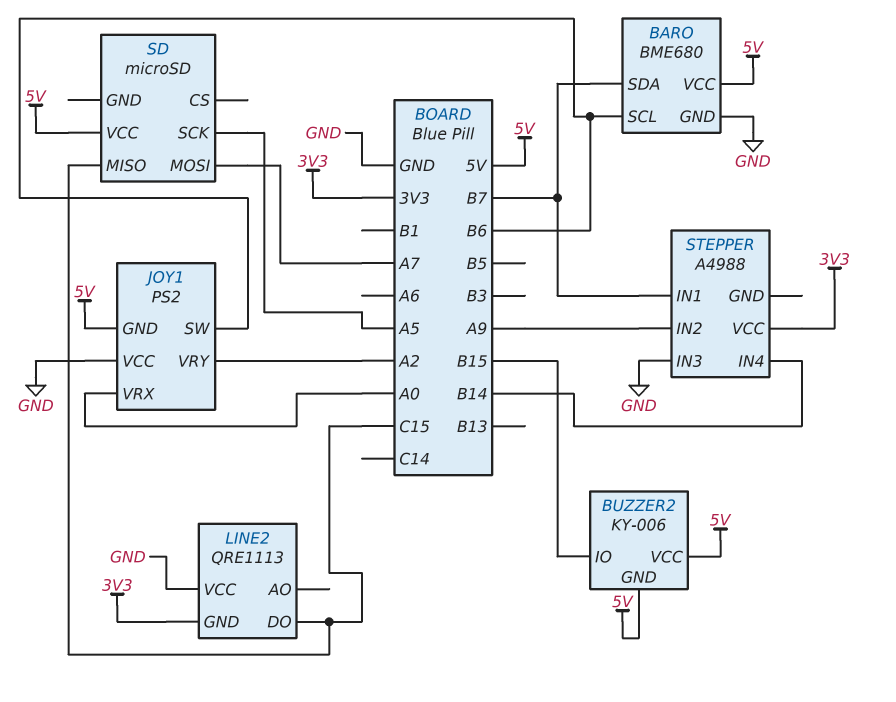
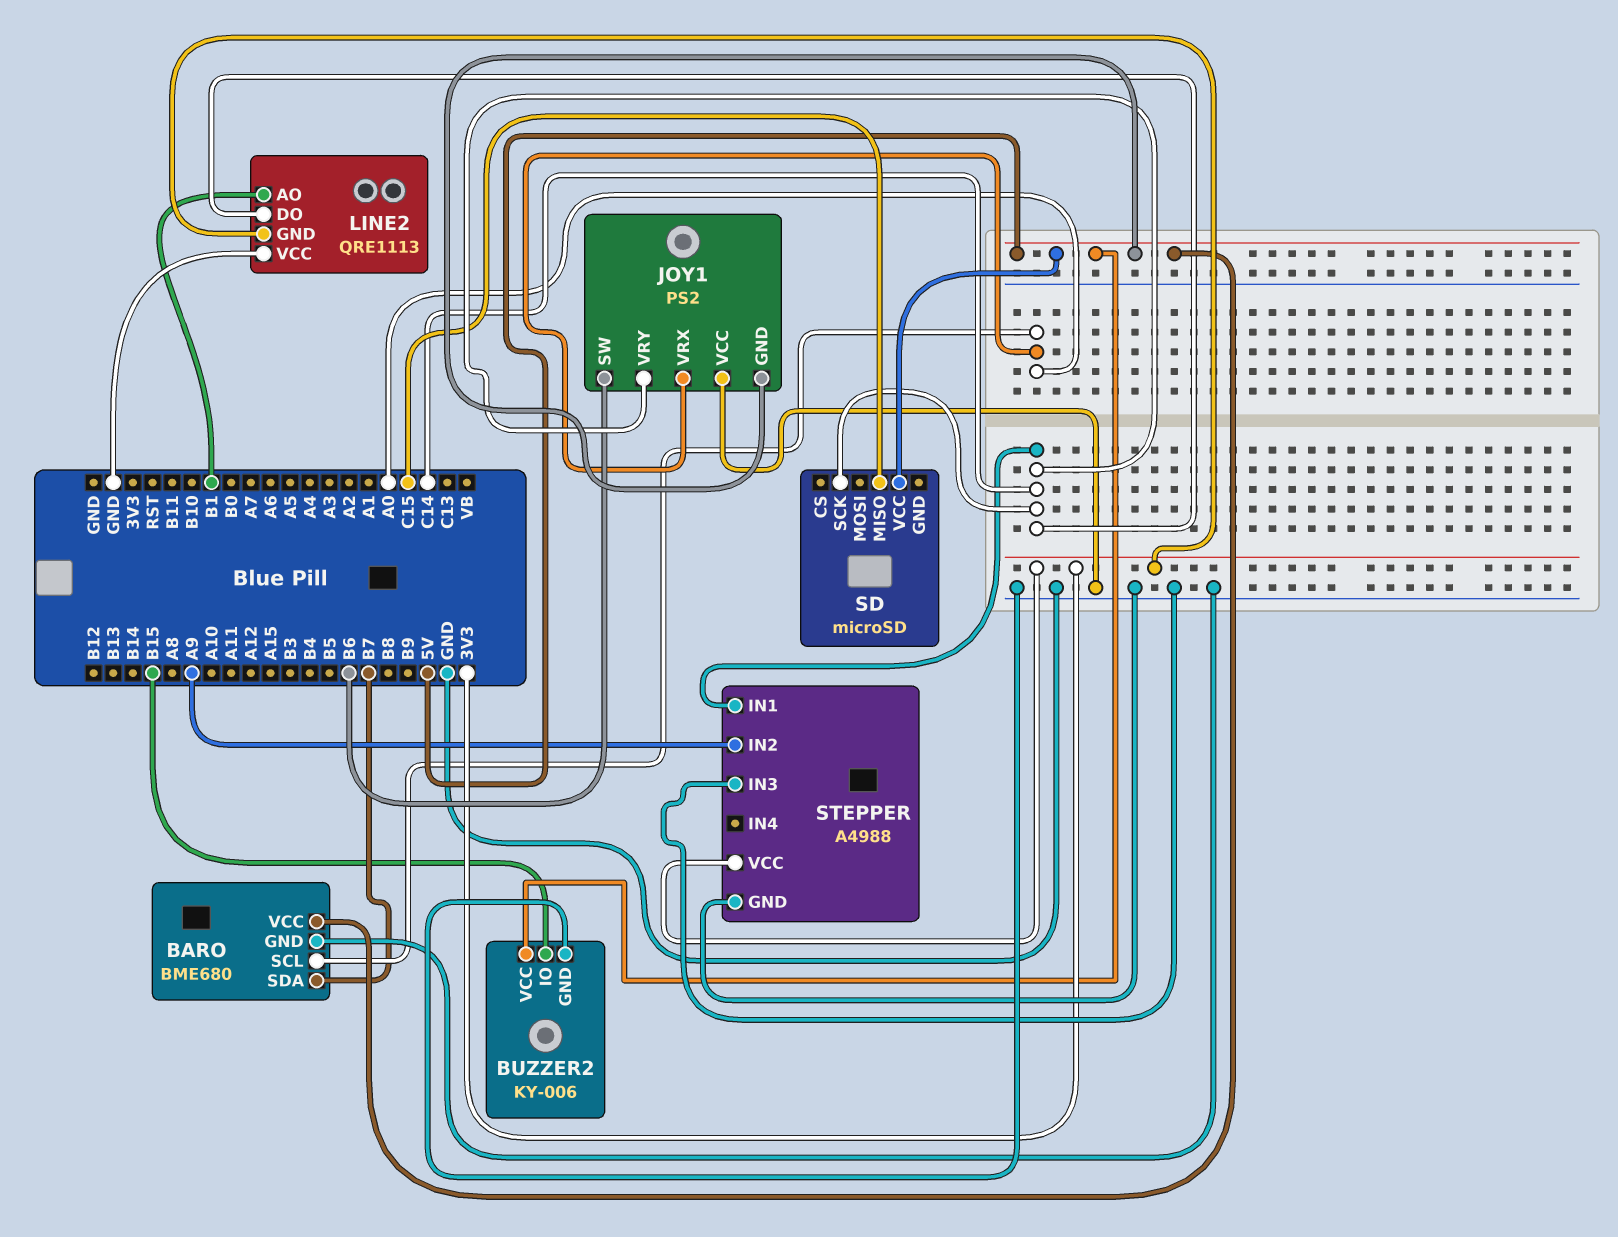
BARO pin SCL: B6 -> A0
BUZZER2 pin GND: 5V -> GND
JOY1 pin VRY: A2 -> C14
LINE2 pin AO: none -> B1
LINE2 pin DO: C15 -> C14
SD pin MOSI: A7 -> none
SD pin SCK: A5 -> C14
STEPPER pin GND: none -> GND
STEPPER pin IN1: B7 -> C14
STEPPER pin IN4: B14 -> none

